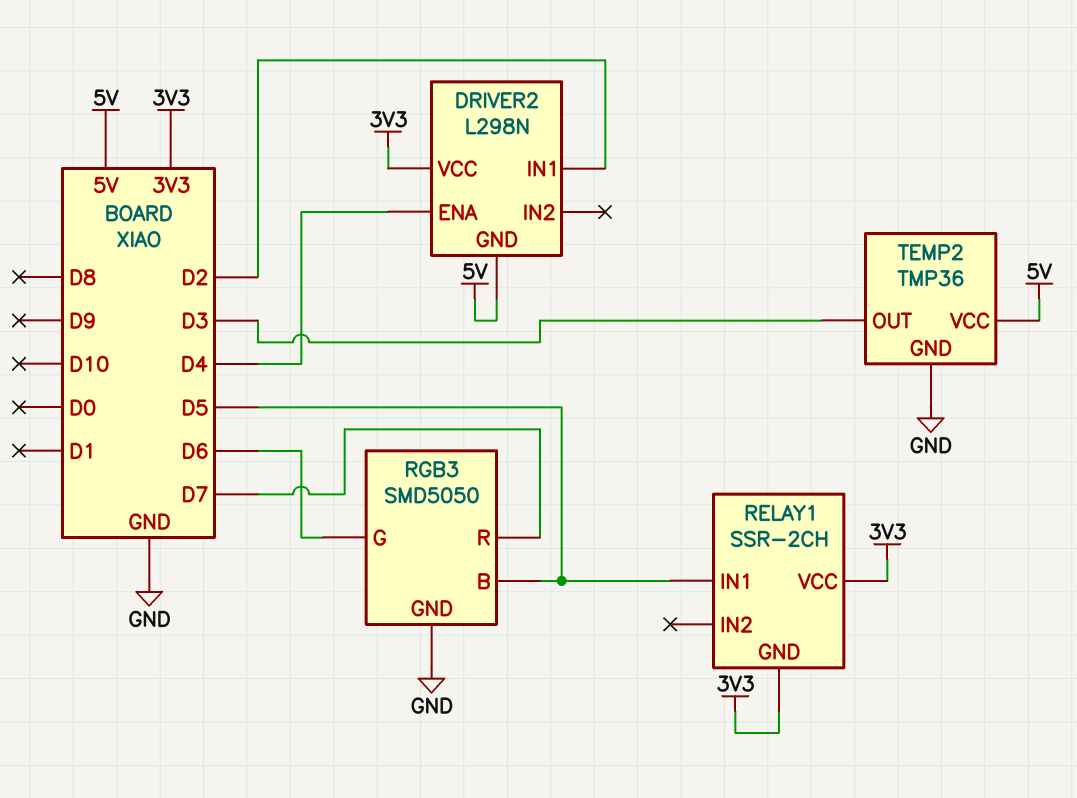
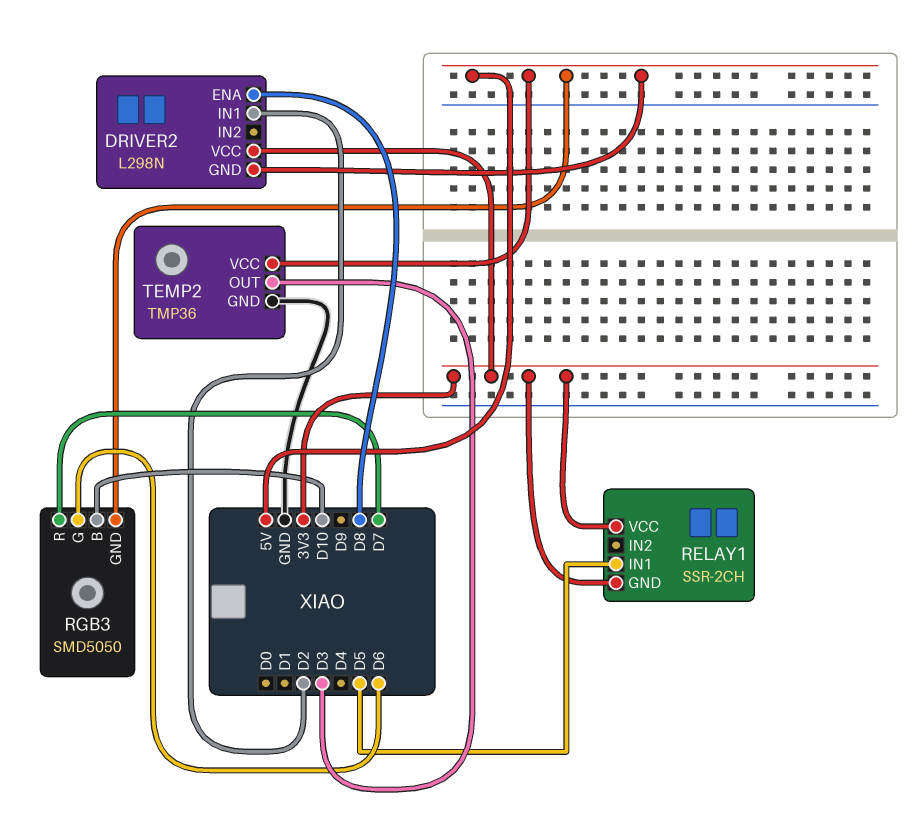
DRIVER2 pin ENA: D4 -> D8
RGB3 pin B: D5 -> D10
RGB3 pin GND: GND -> 5V

